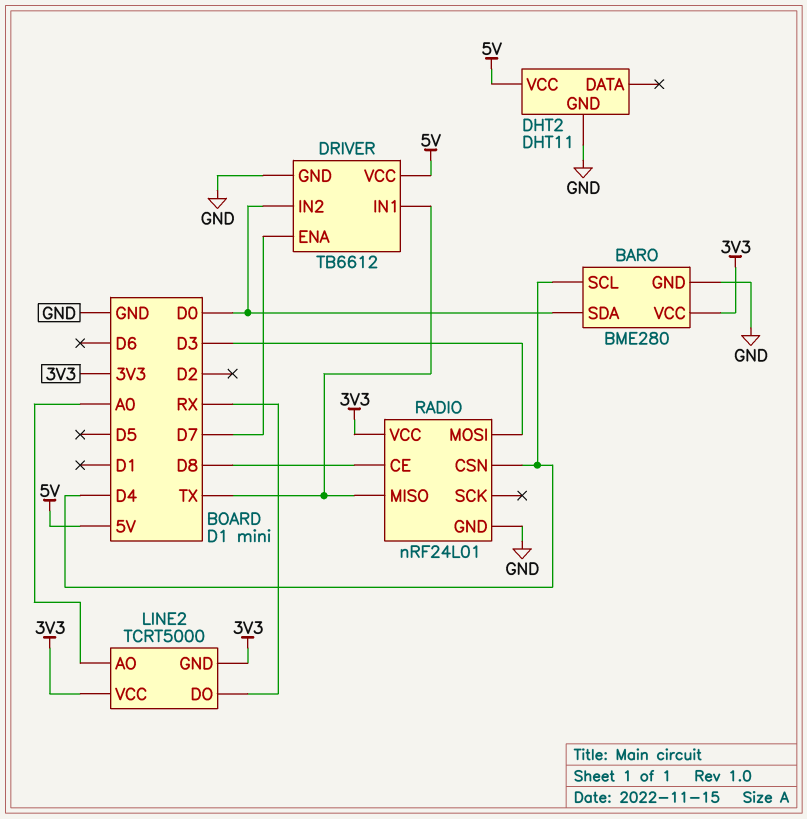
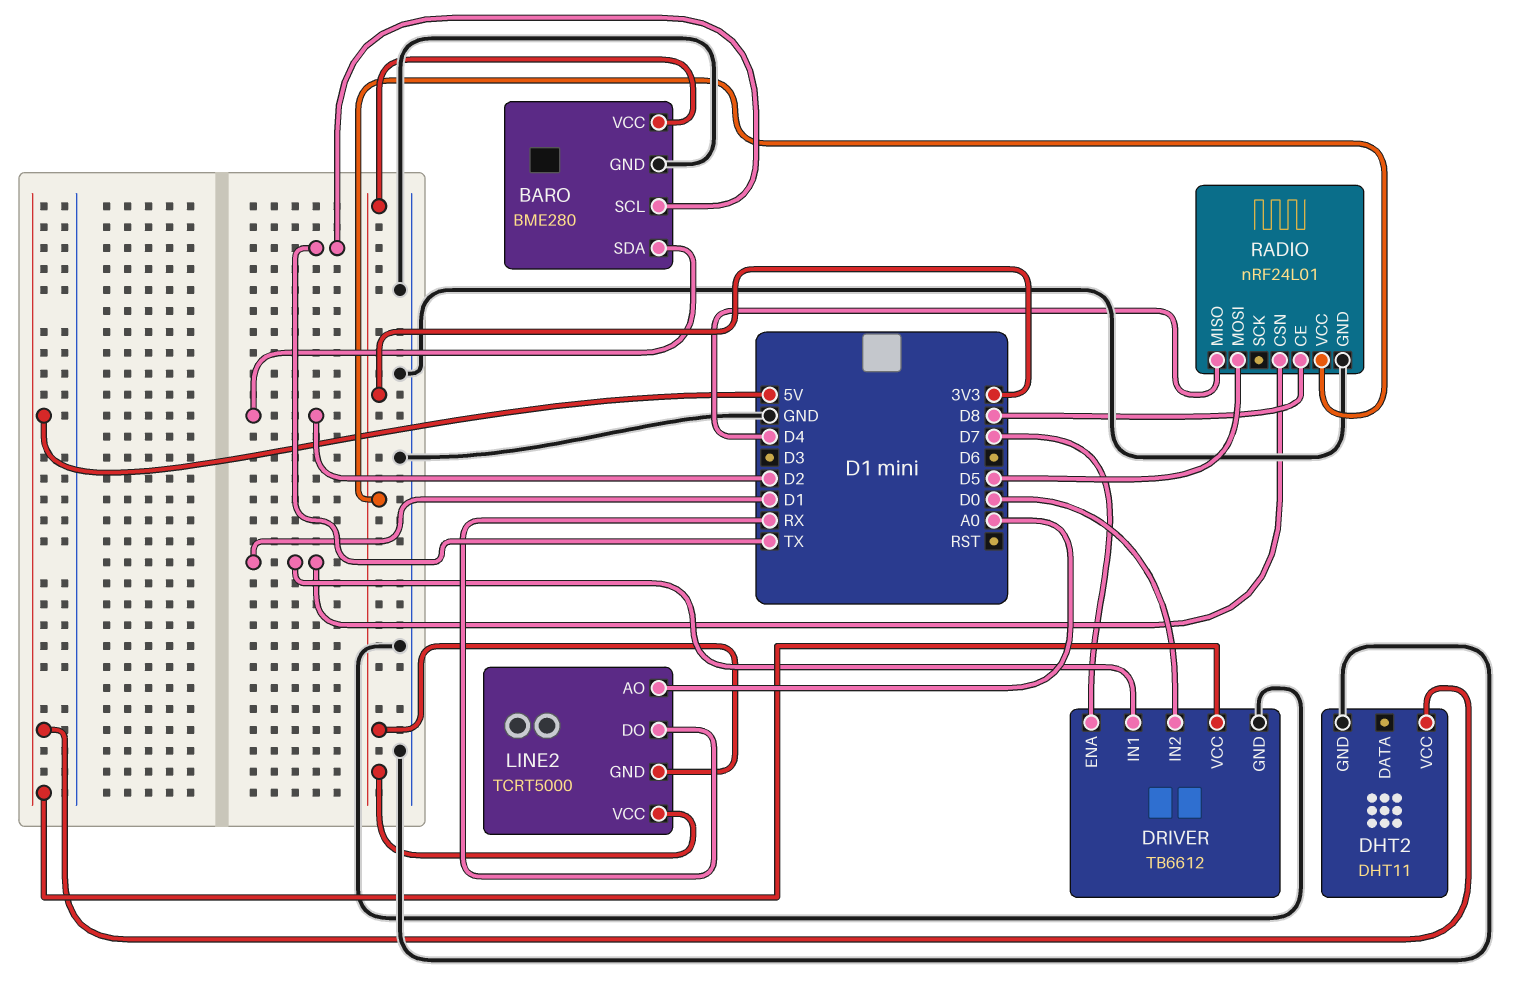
BARO pin SCL: D4 -> TX
BARO pin SDA: D0 -> D2
DRIVER pin IN1: TX -> D1
RADIO pin CSN: D4 -> D1
RADIO pin MISO: TX -> D4
RADIO pin MOSI: D3 -> D5

